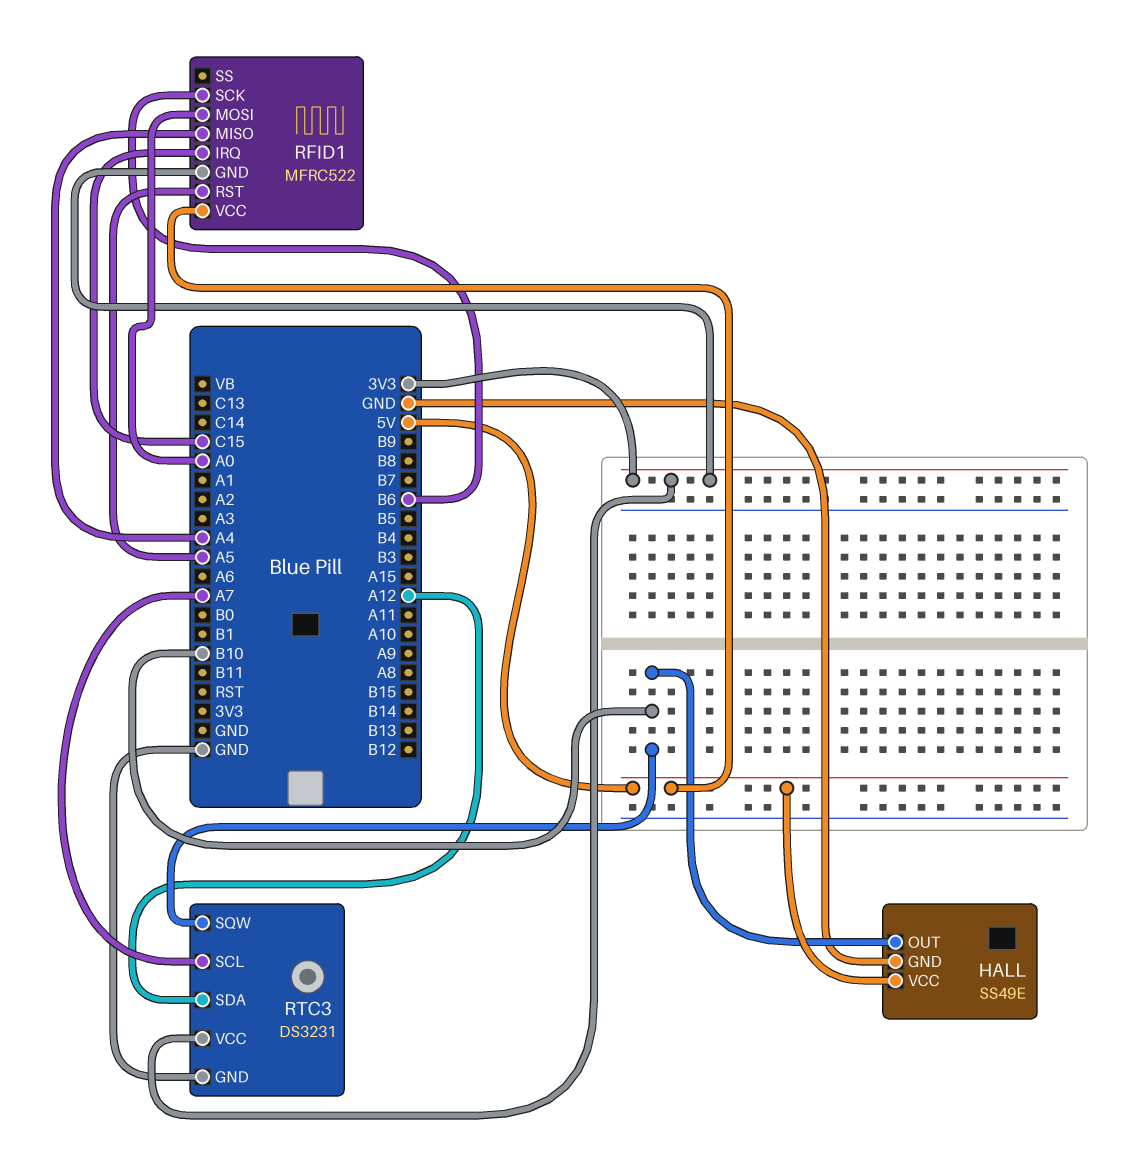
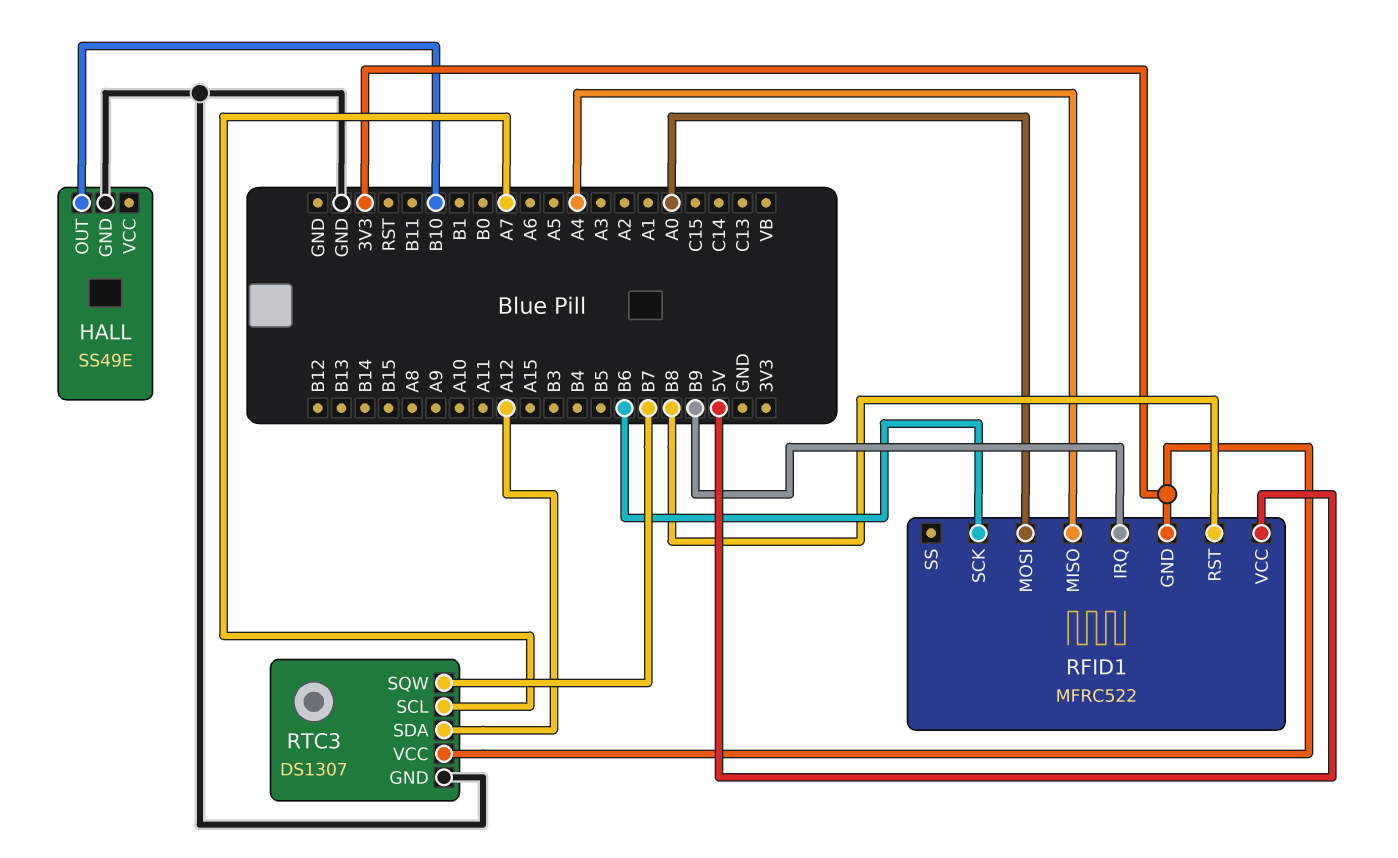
HALL pin VCC: 5V -> none
RFID1 pin IRQ: C15 -> B9
RFID1 pin RST: A5 -> B8
RTC3: DS3231 -> DS1307
RTC3 pin SQW: B10 -> B7

